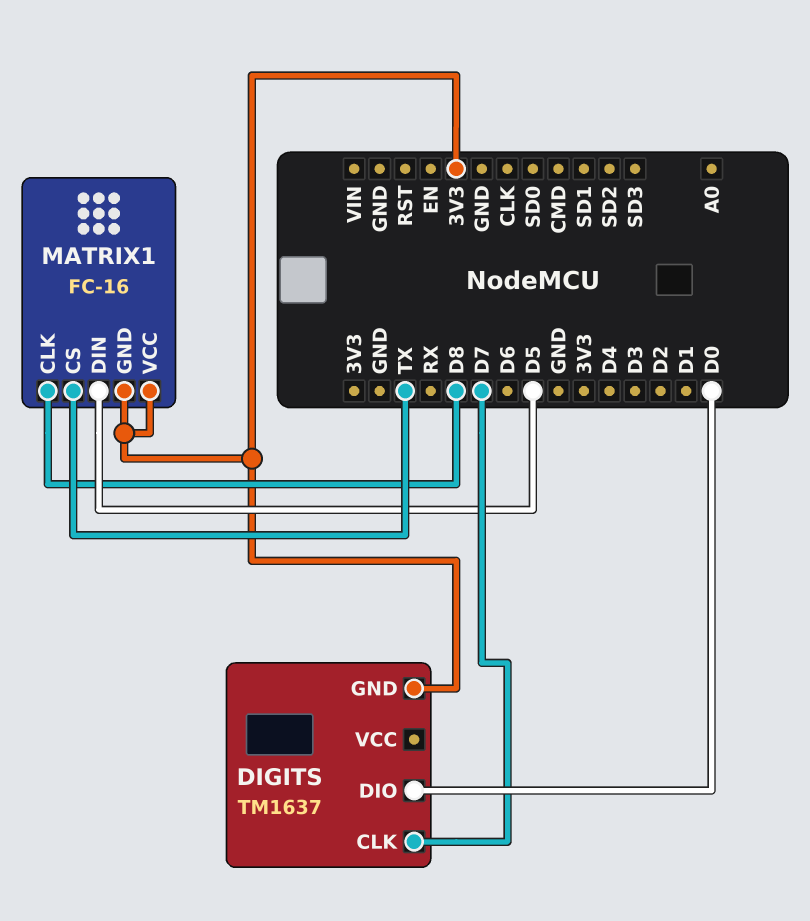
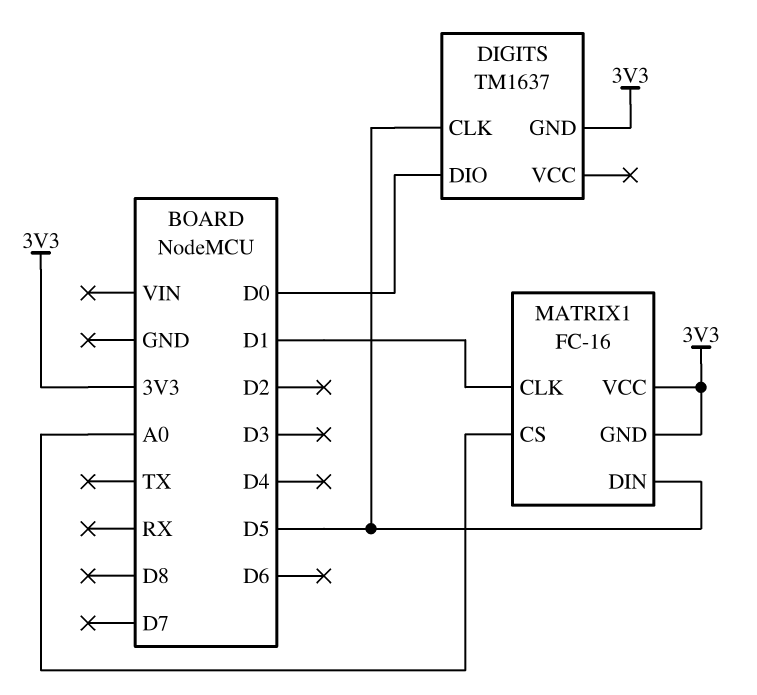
DIGITS pin CLK: D7 -> D5
MATRIX1 pin CLK: D8 -> D1
MATRIX1 pin CS: TX -> A0

